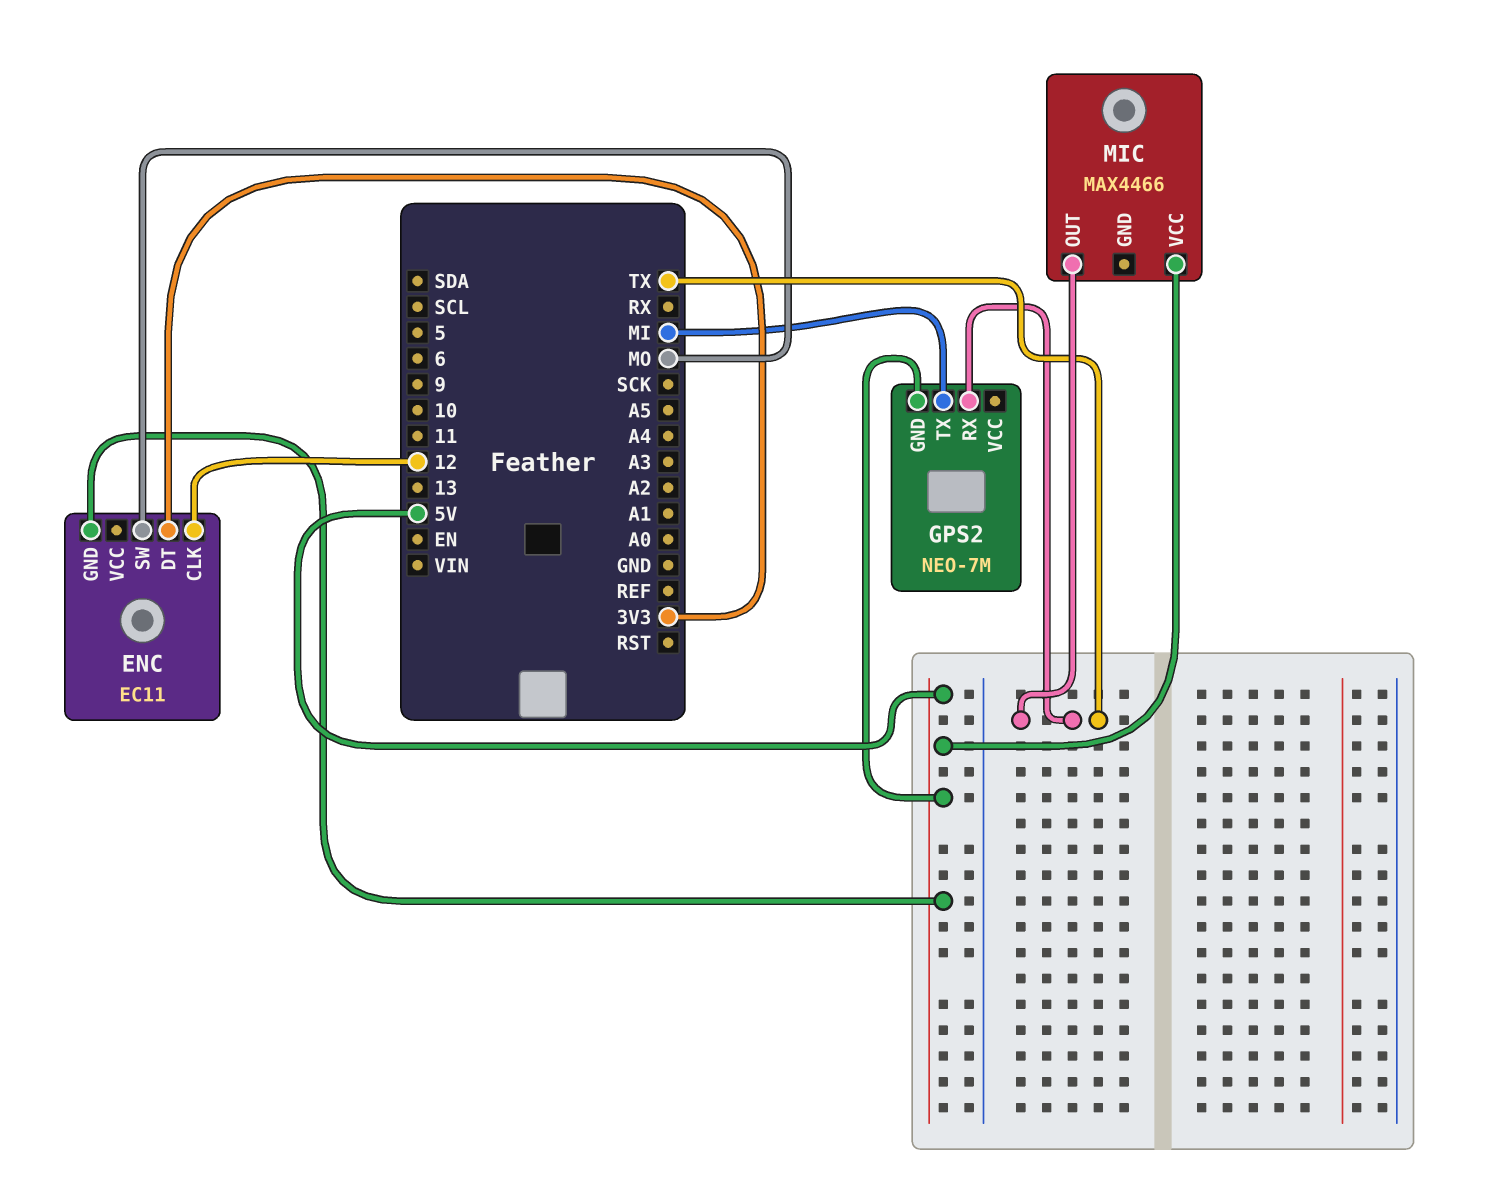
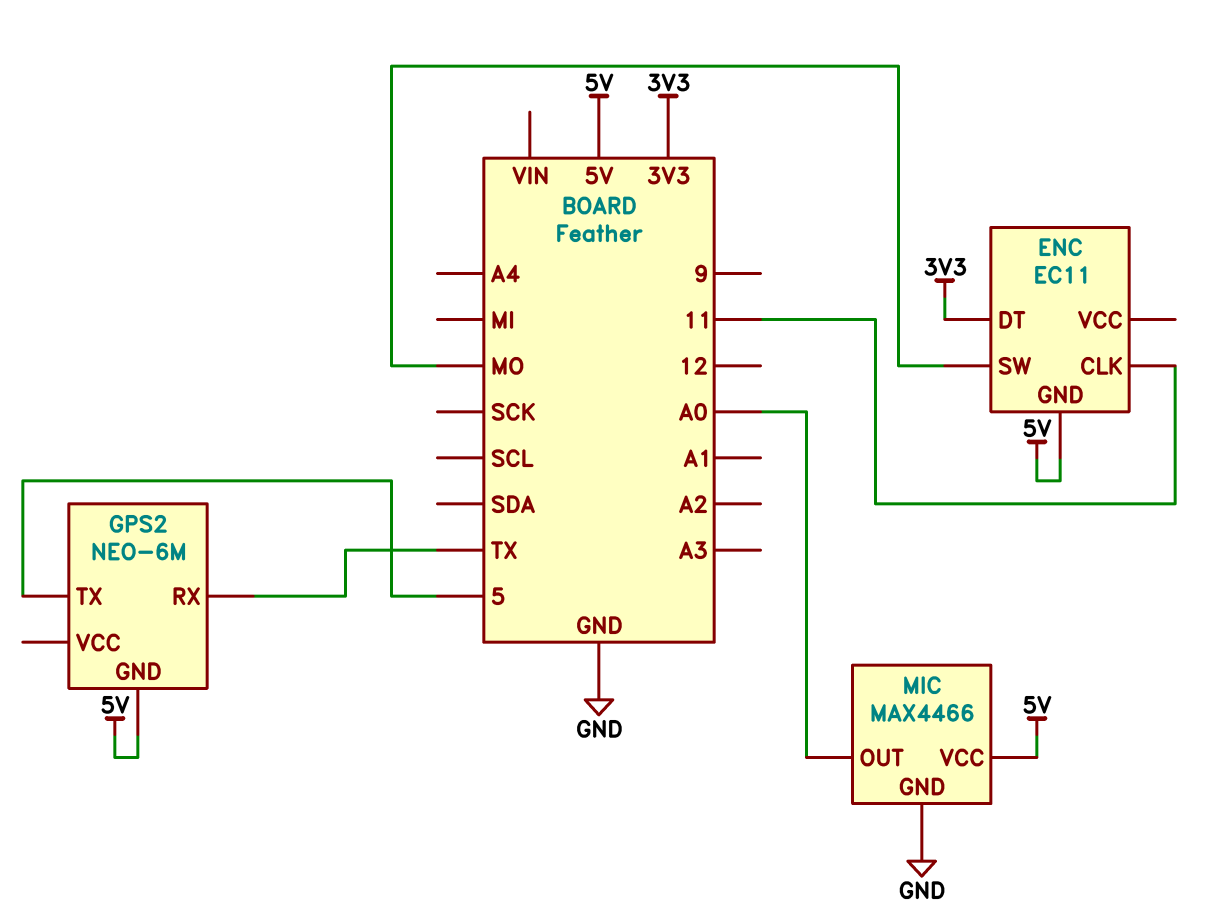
ENC pin CLK: 12 -> 11
GPS2: NEO-7M -> NEO-6M
GPS2 pin TX: MI -> 5
MIC pin GND: none -> GND
MIC pin OUT: TX -> A0

